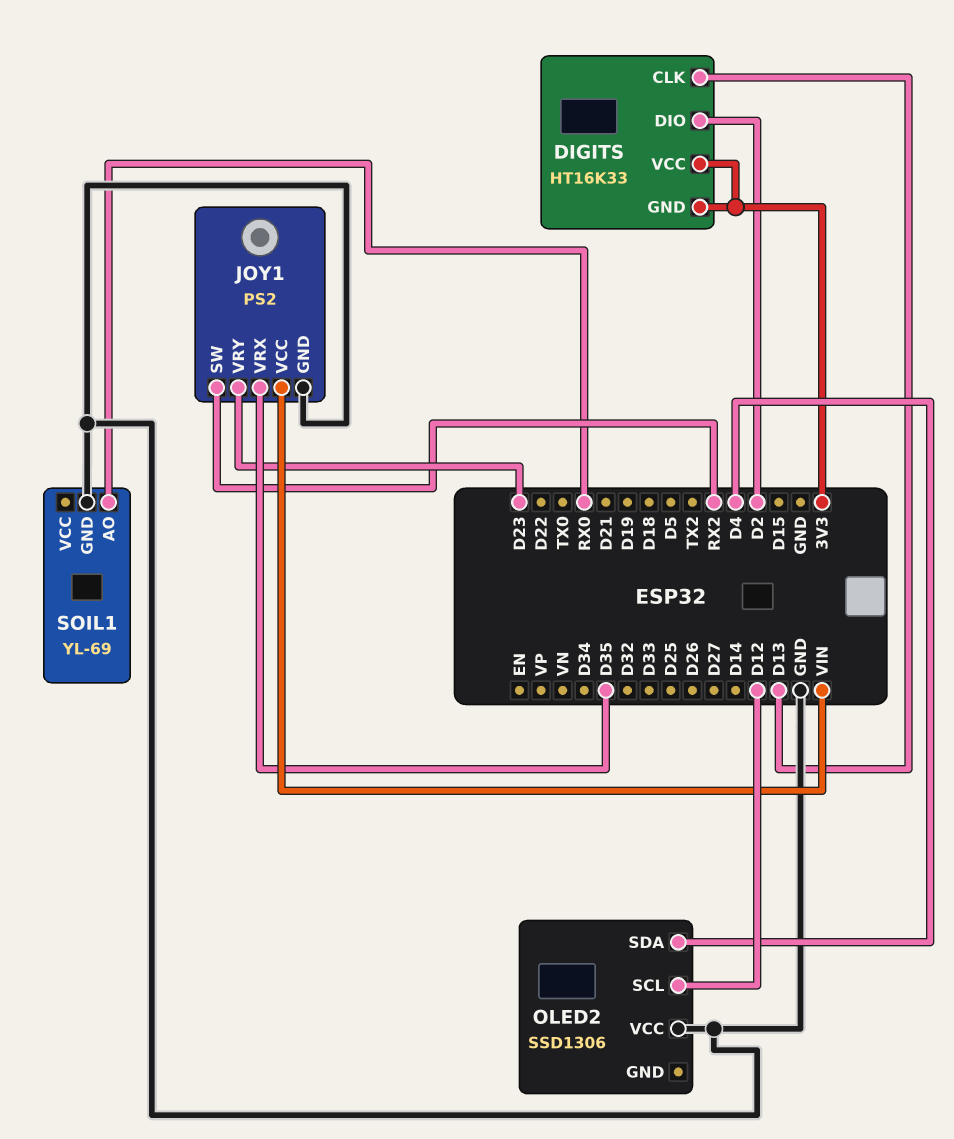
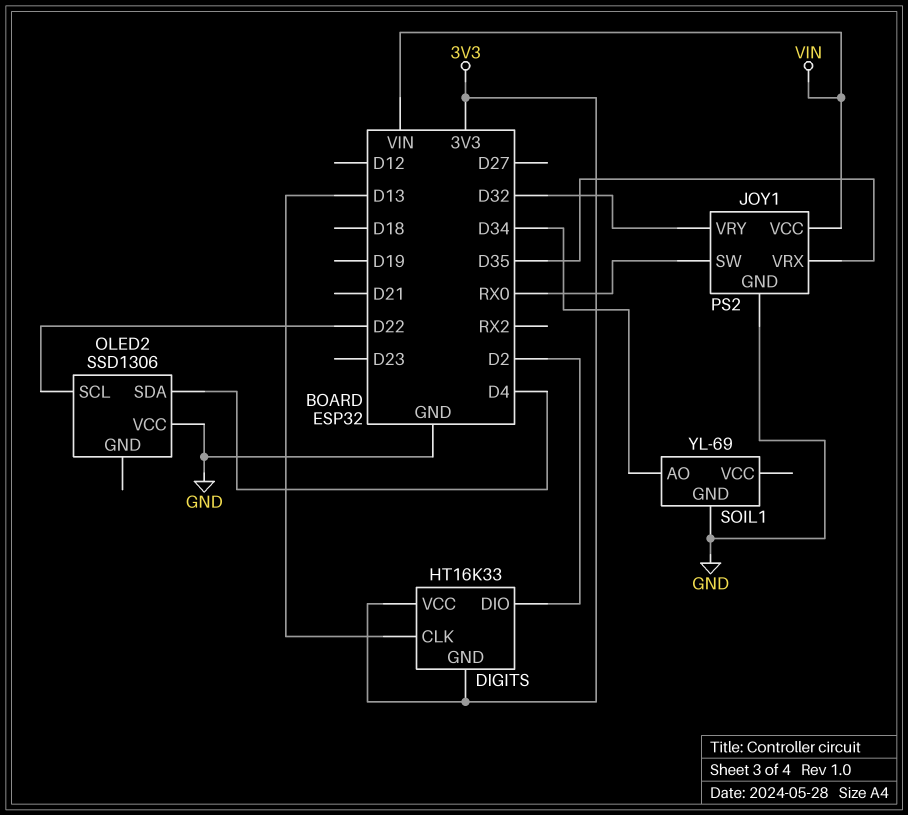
JOY1 pin SW: RX2 -> RX0
JOY1 pin VRY: D23 -> D32
OLED2 pin SCL: D12 -> D22
SOIL1 pin AO: RX0 -> D34

